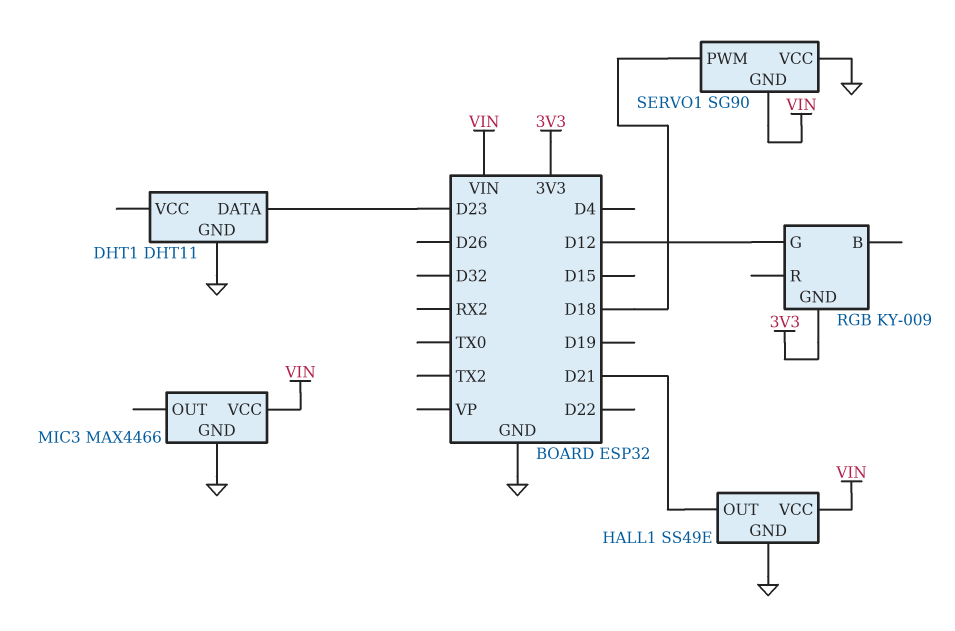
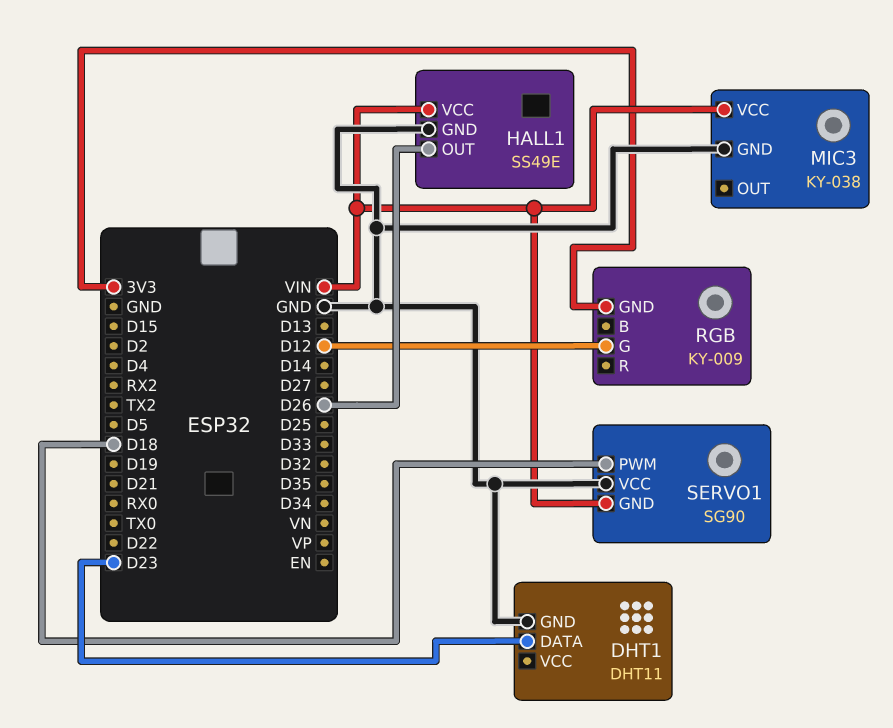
HALL1 pin OUT: D21 -> D26
MIC3: MAX4466 -> KY-038

